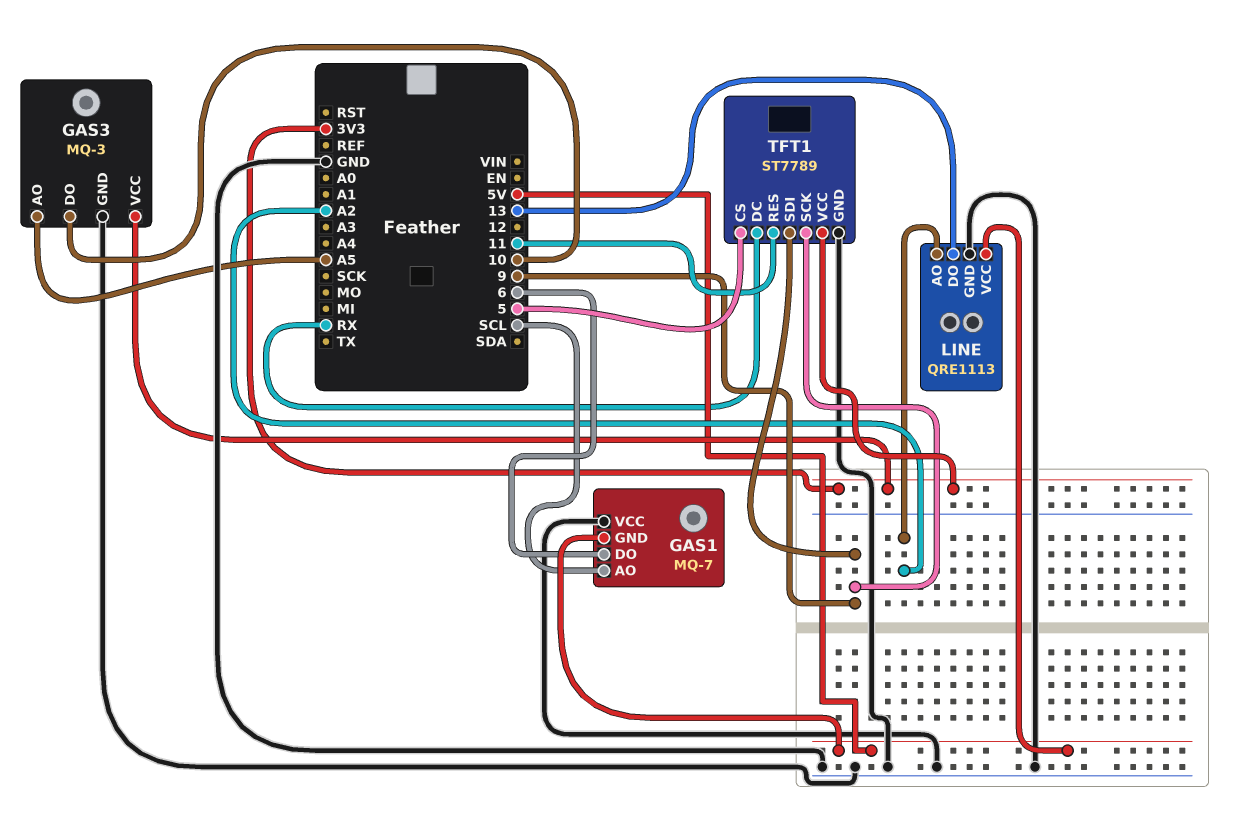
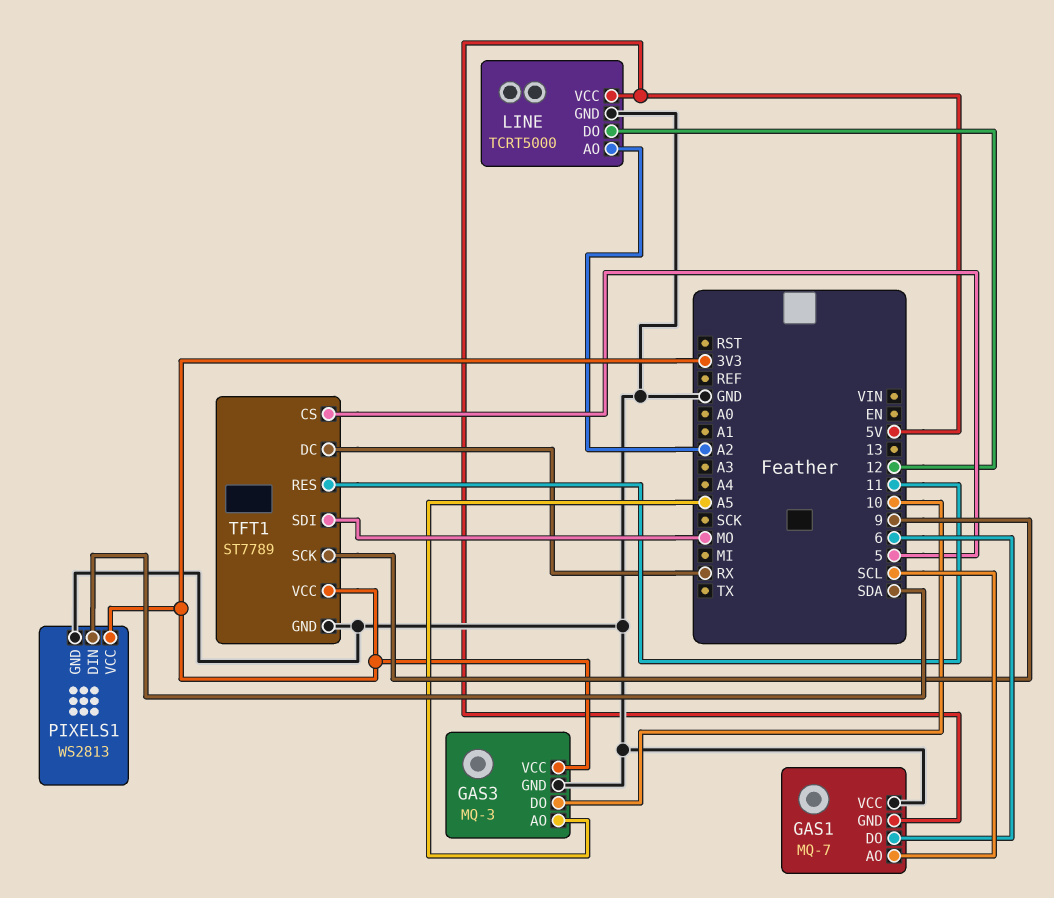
LINE: QRE1113 -> TCRT5000
LINE pin DO: 13 -> 12
PIXELS1: none -> WS2813
PIXELS1 pin DIN: none -> SDA
PIXELS1 pin GND: none -> GND
PIXELS1 pin VCC: none -> 3V3
TFT1 pin SDI: 9 -> MO

